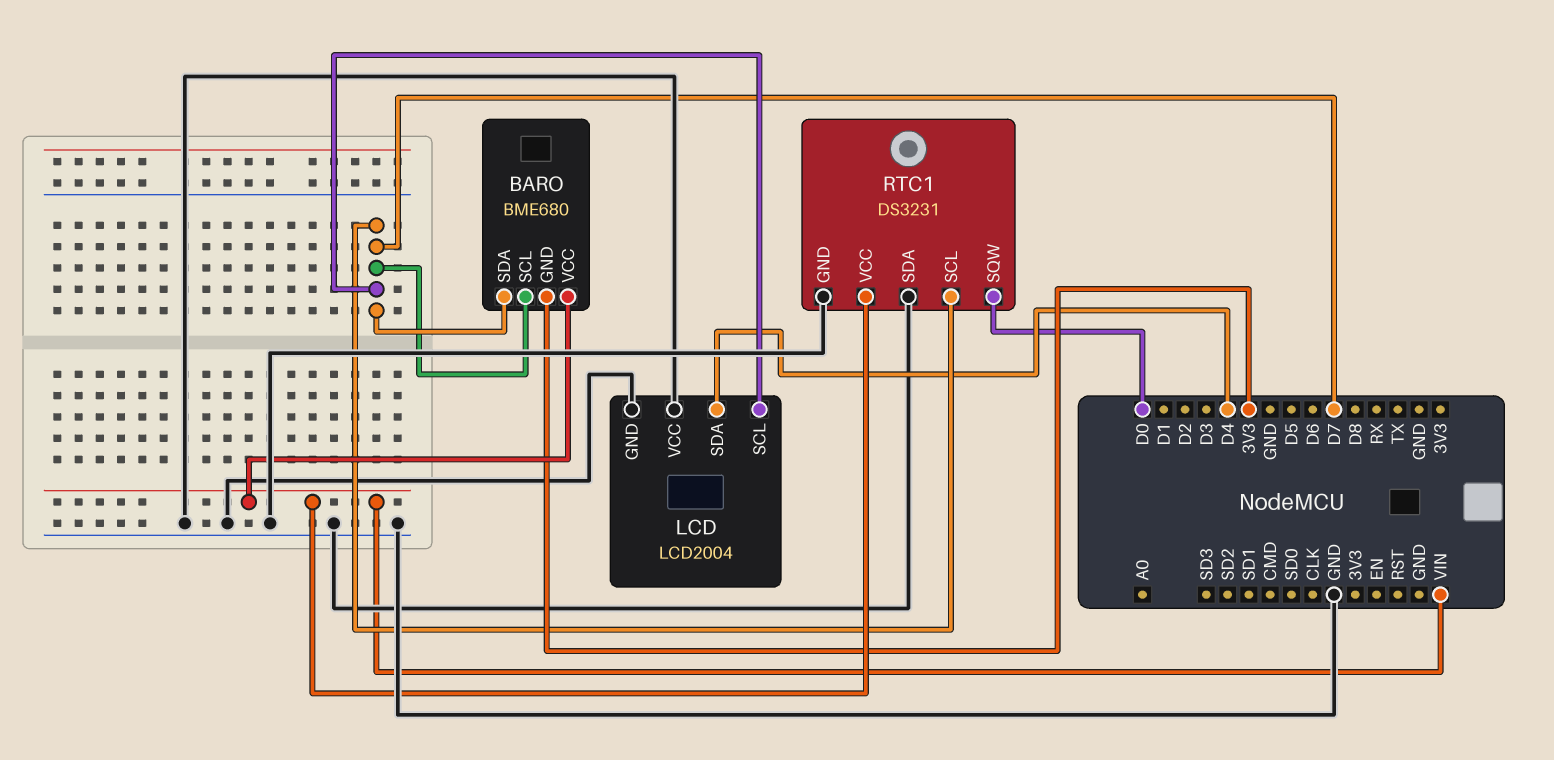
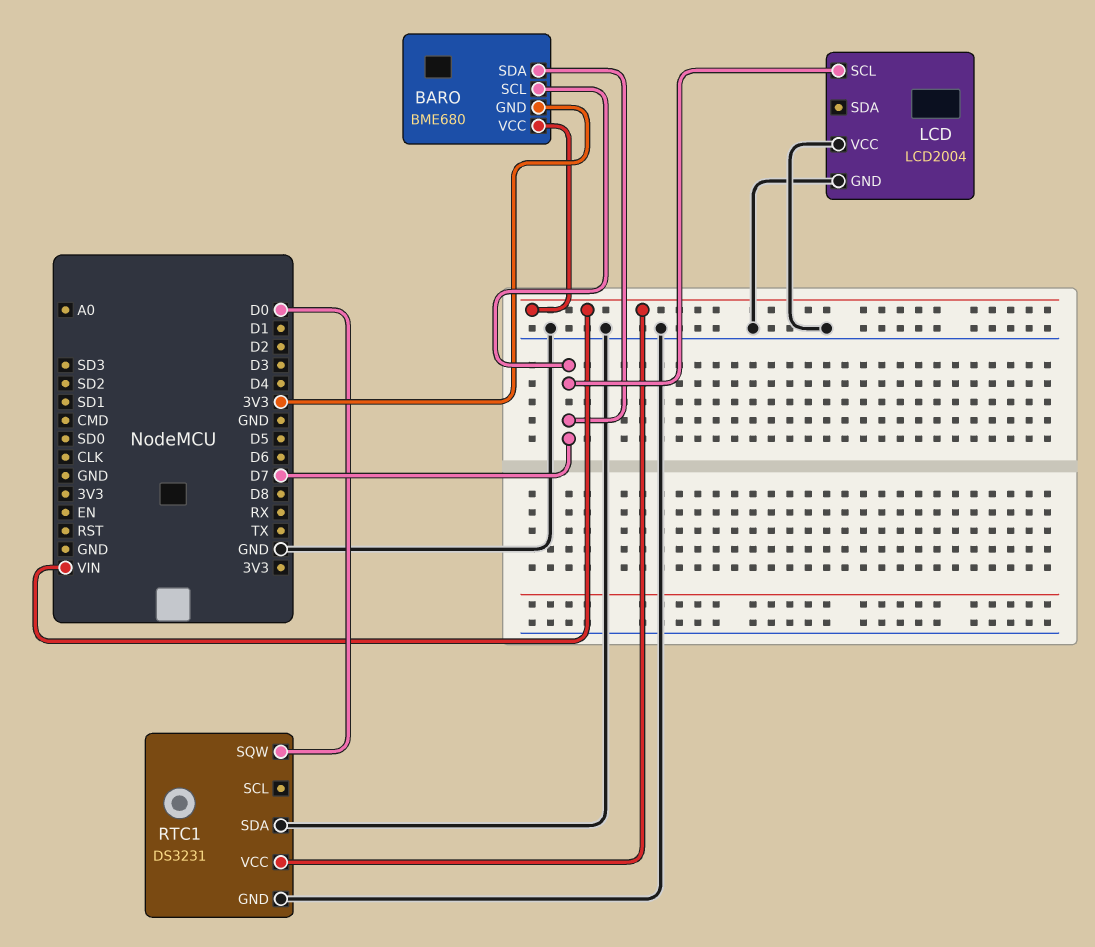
LCD pin SDA: D4 -> none
RTC1 pin SCL: D7 -> none

